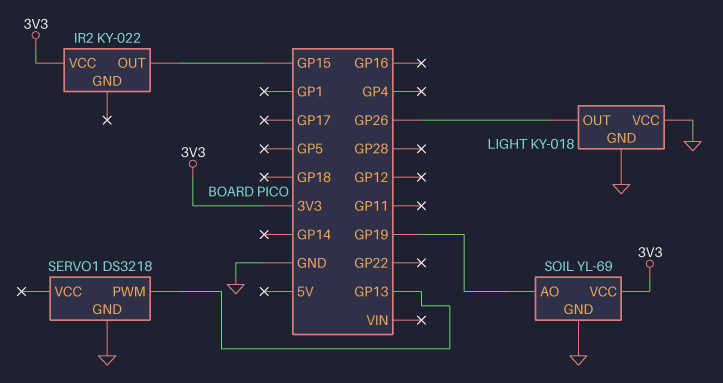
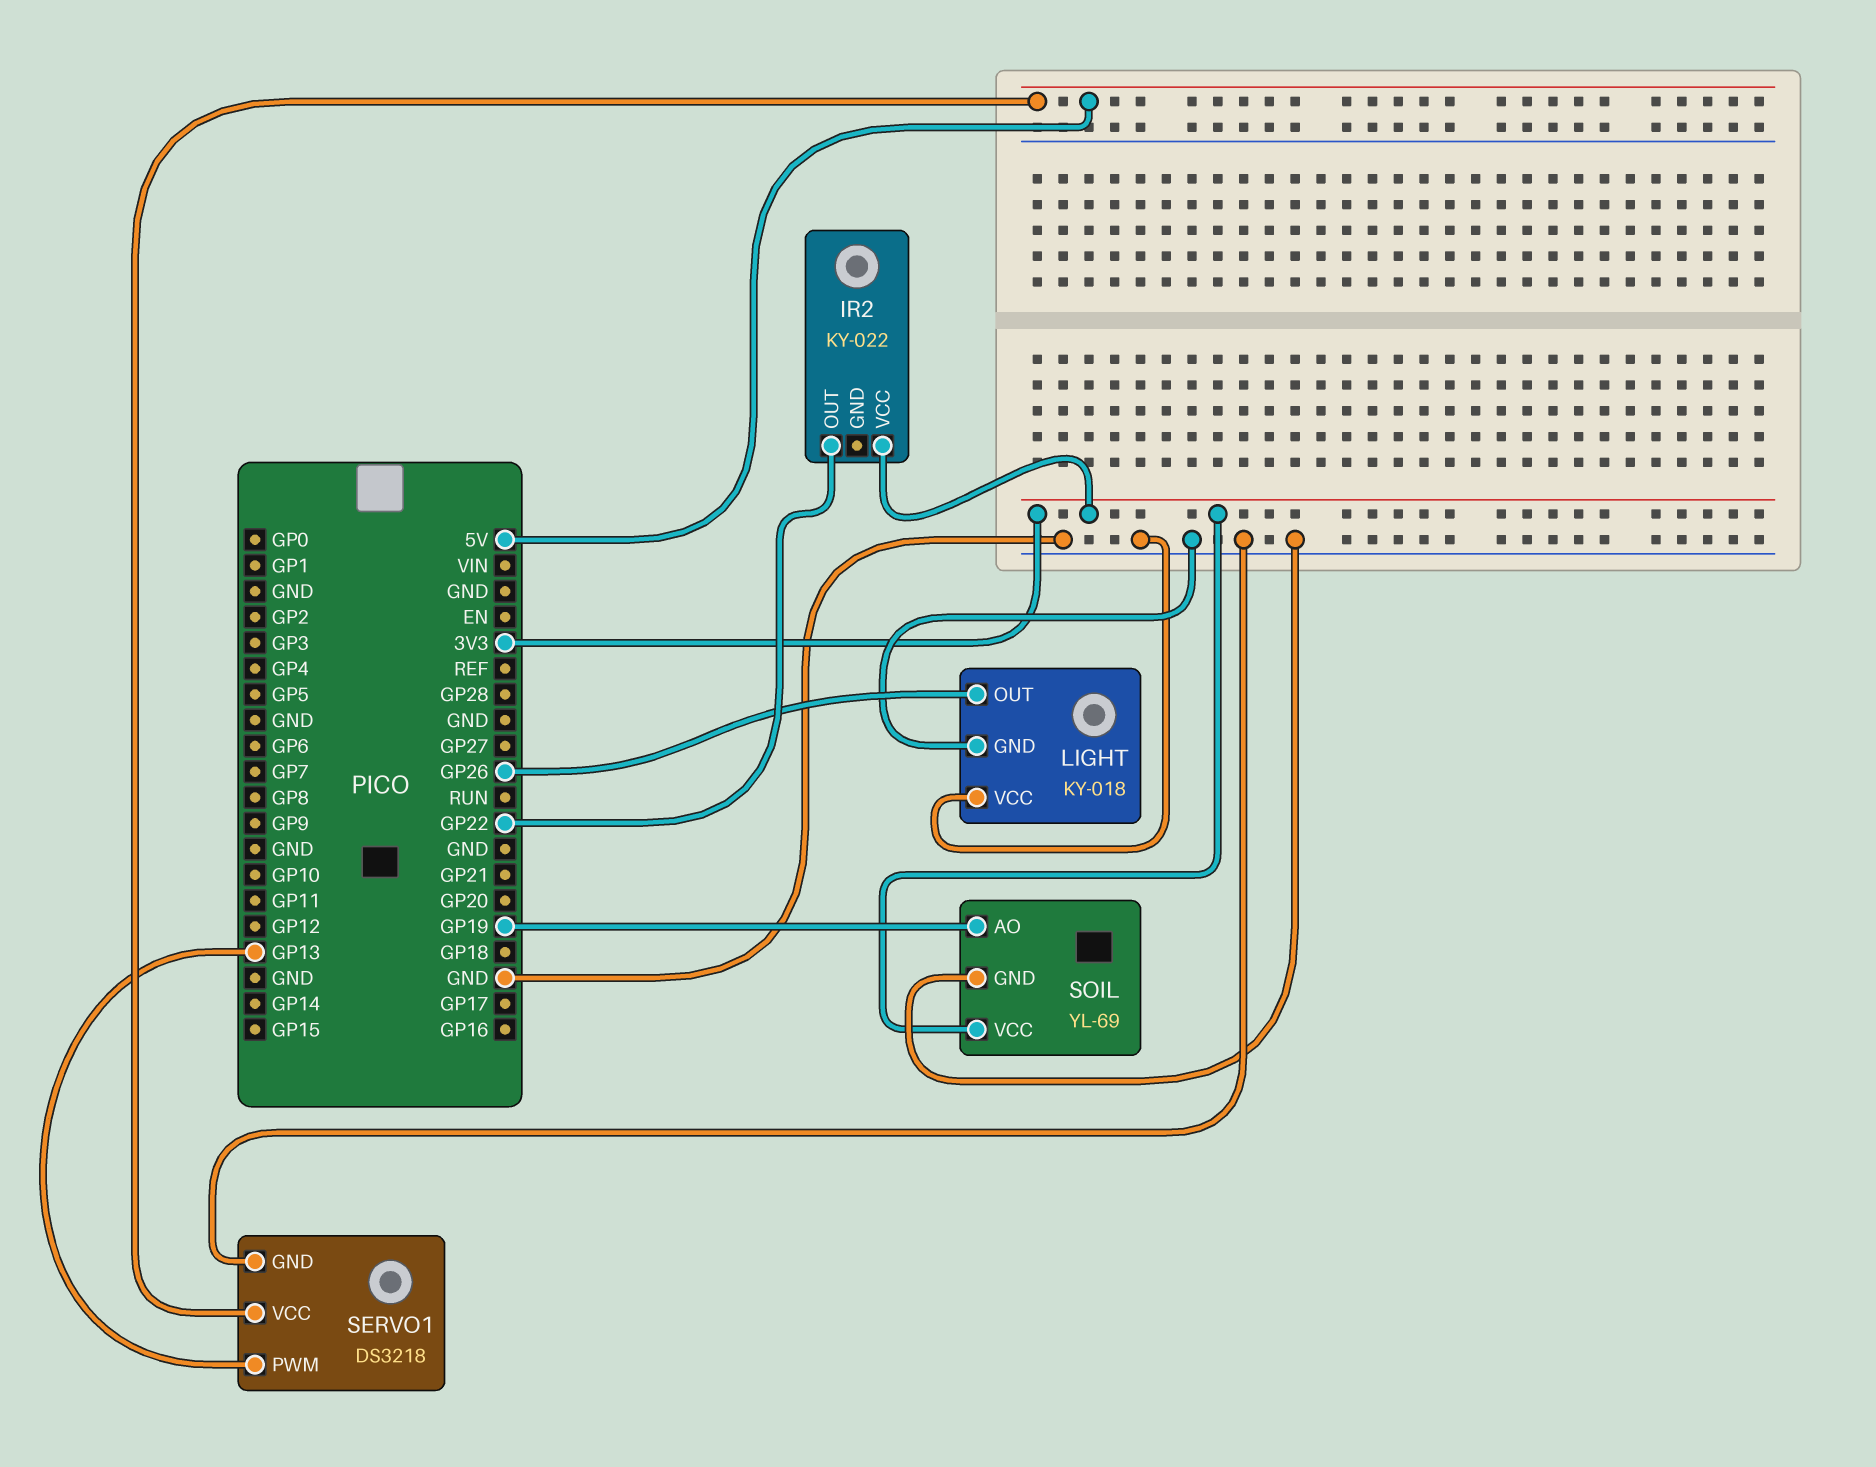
IR2 pin OUT: GP15 -> GP22
SERVO1 pin VCC: none -> 5V

